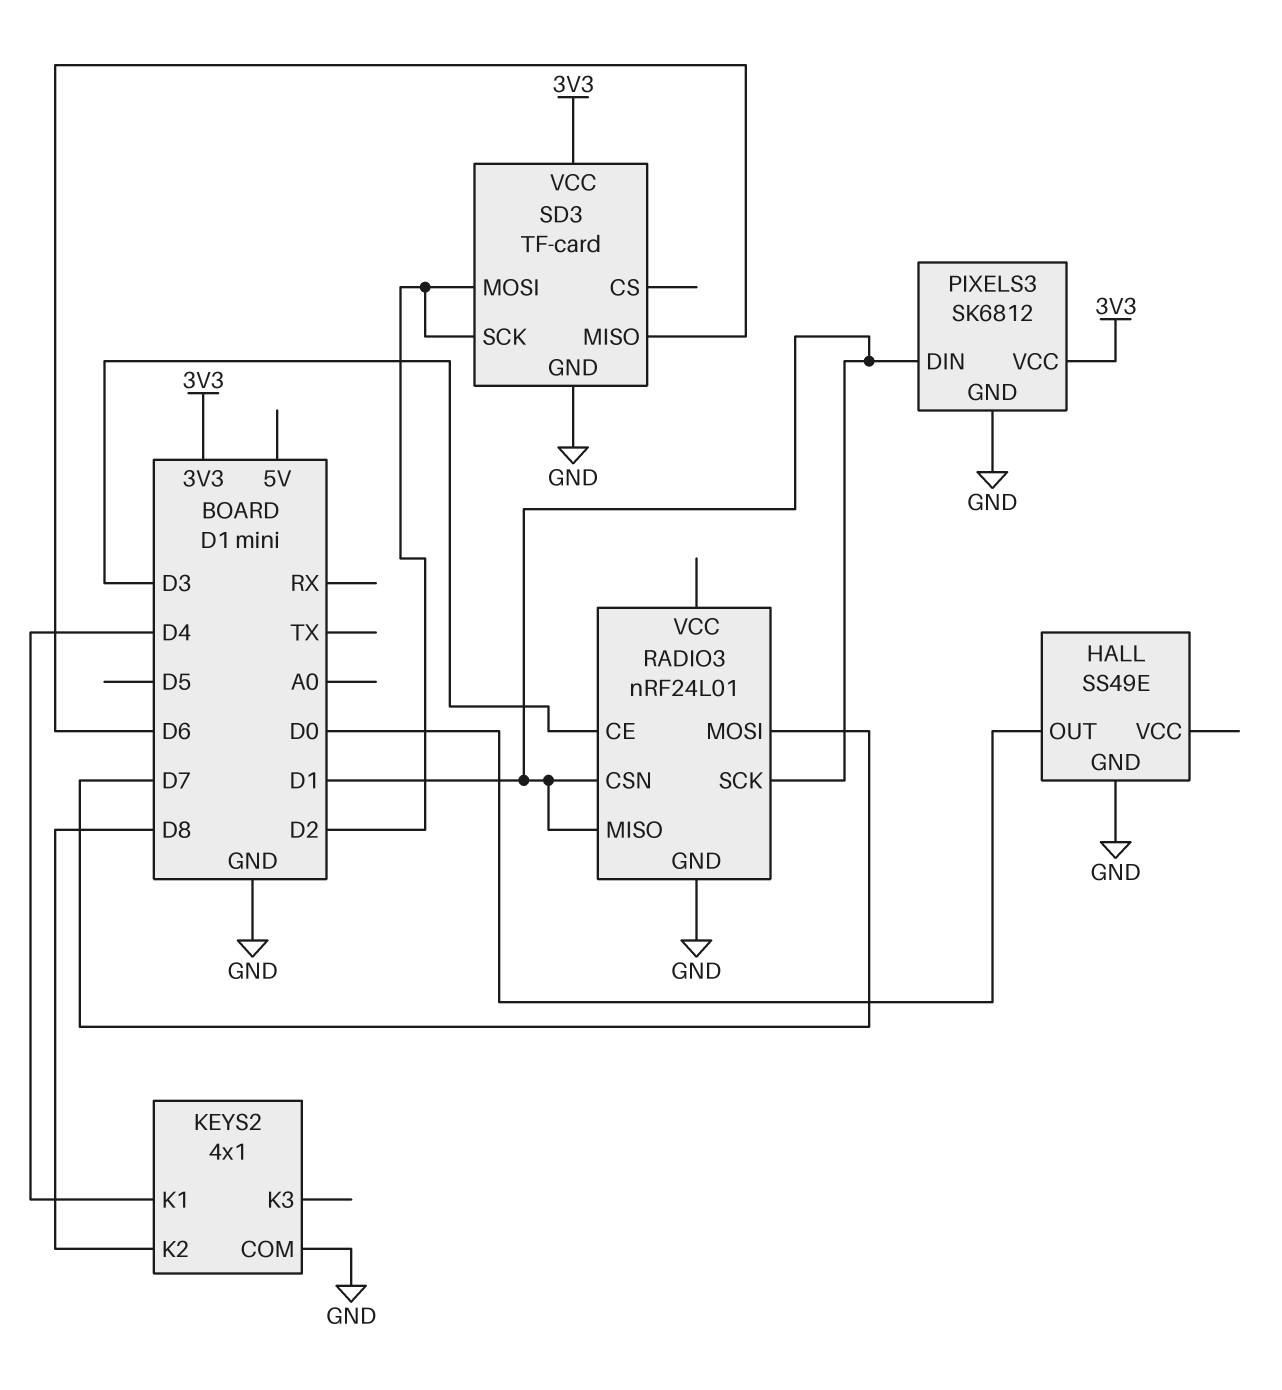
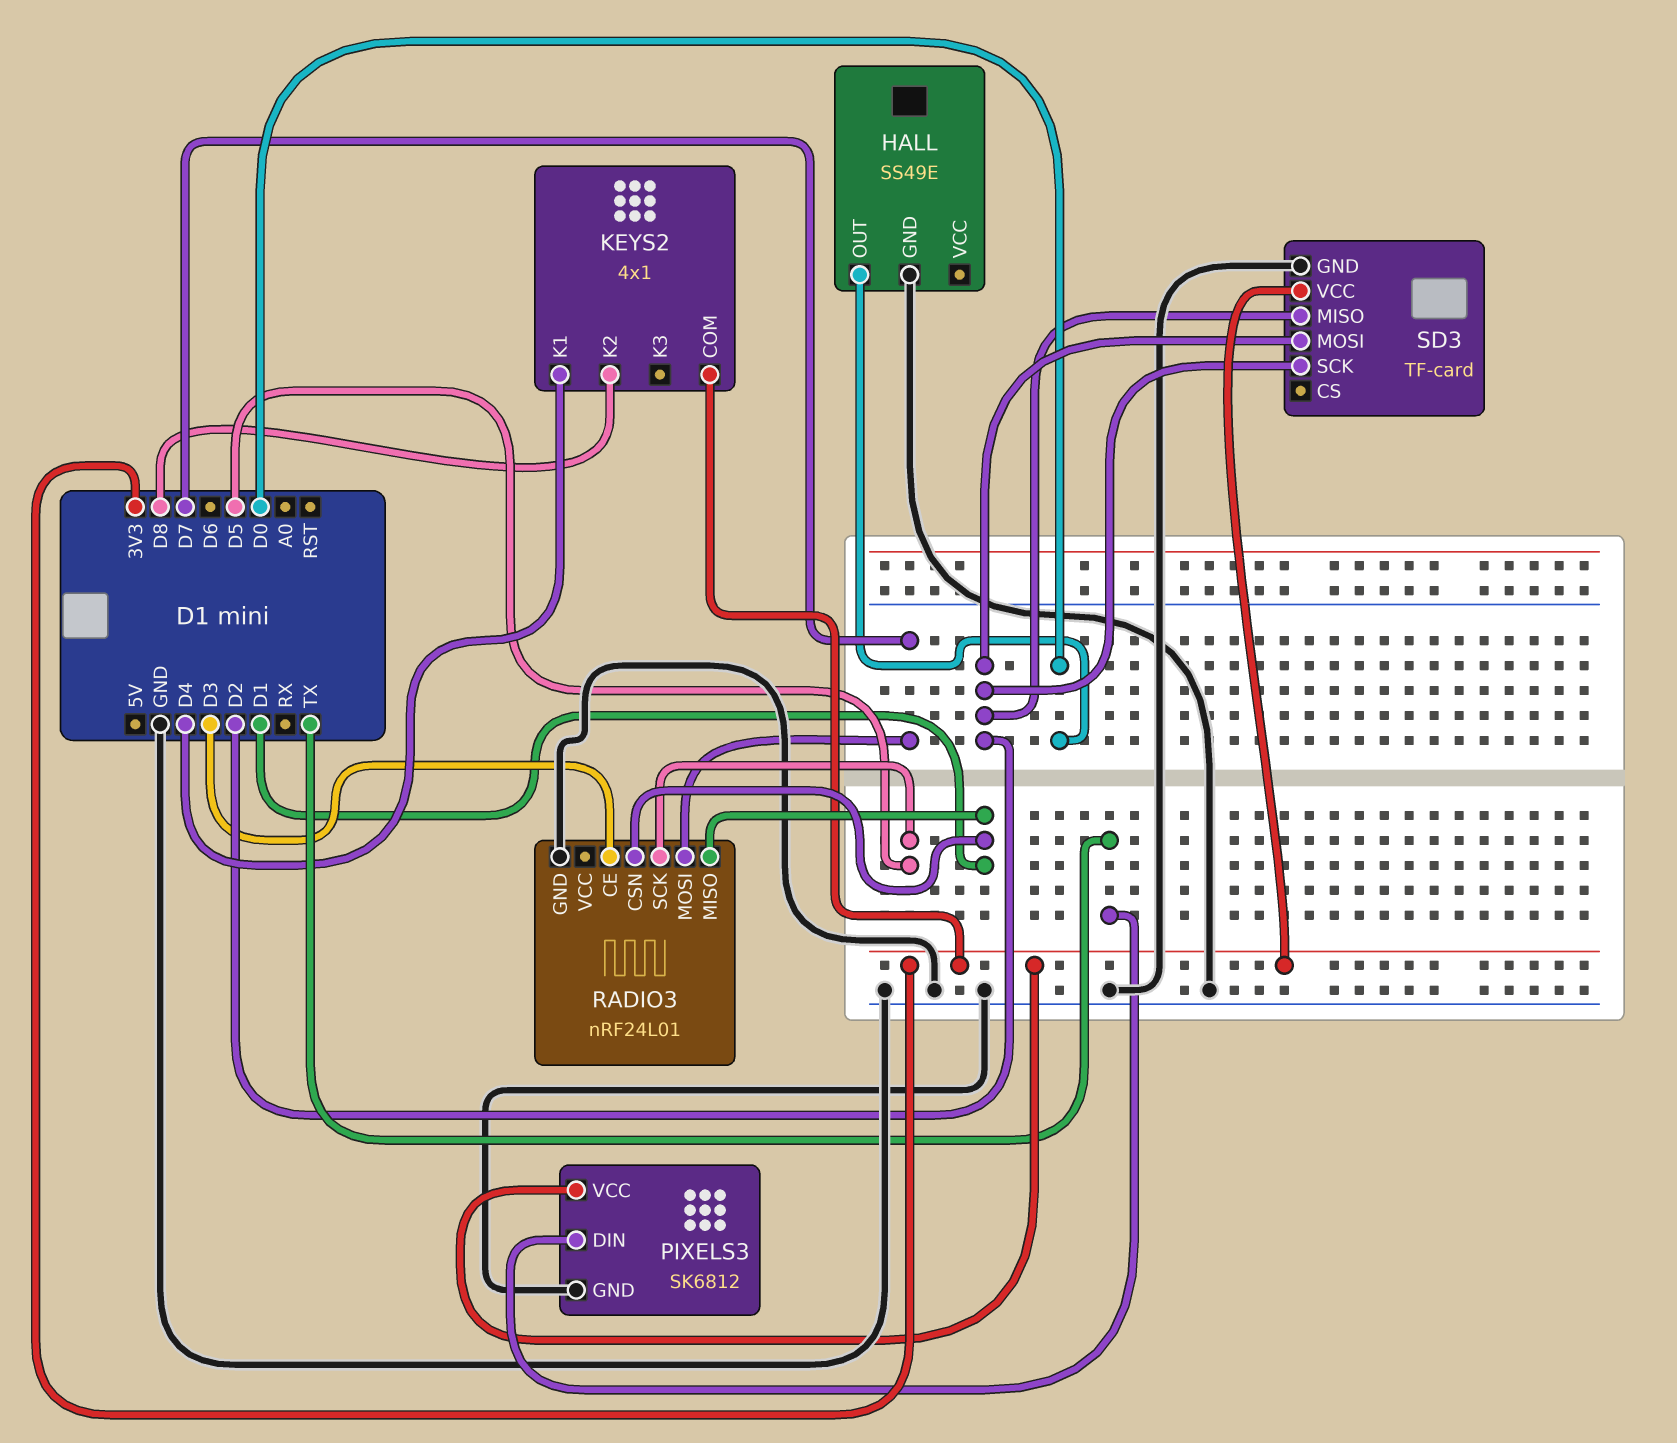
KEYS2 pin COM: GND -> 3V3
PIXELS3 pin DIN: D1 -> TX
RADIO3 pin SCK: D1 -> D5
SD3 pin MISO: D6 -> D2

